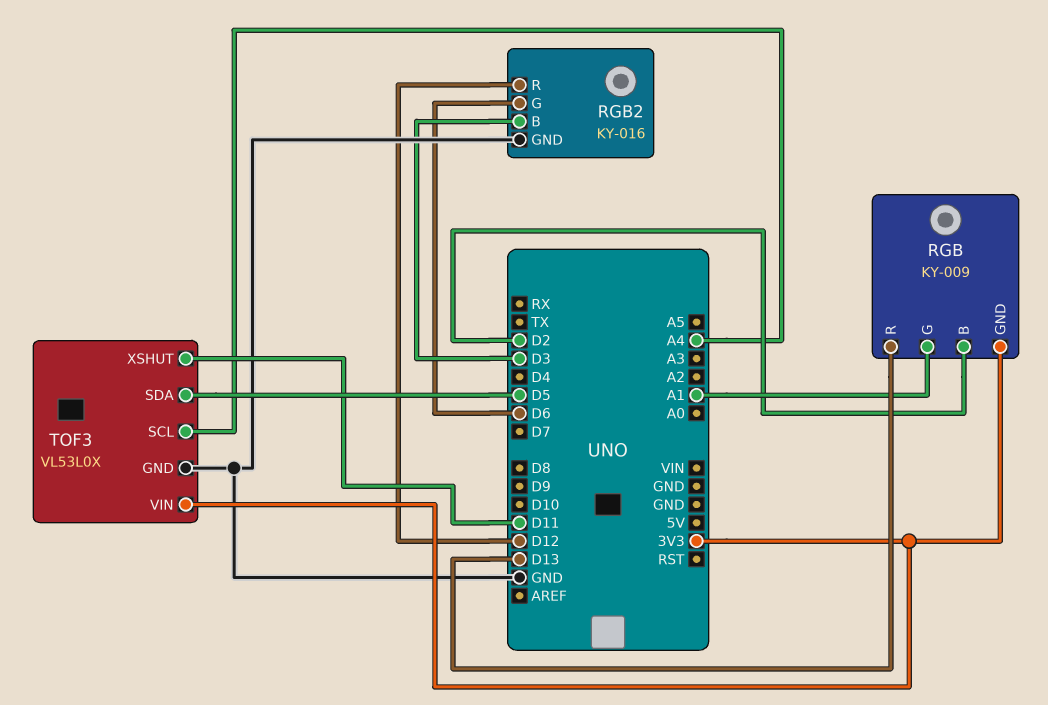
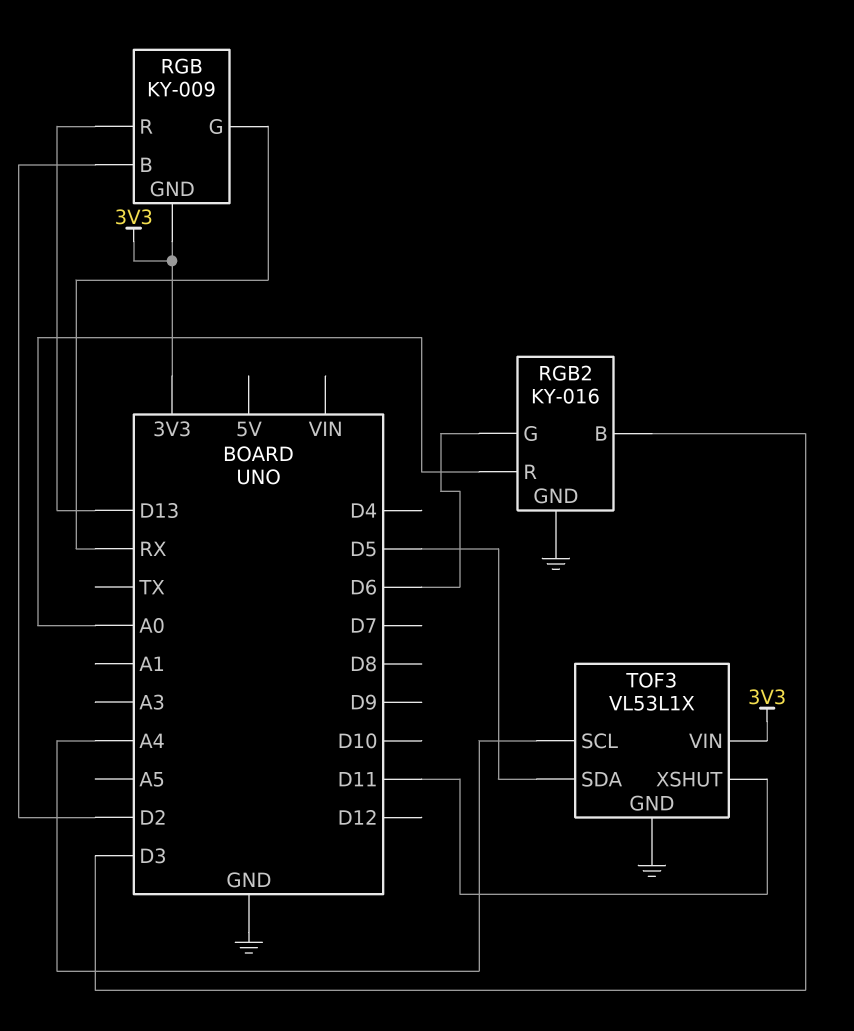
RGB pin G: A1 -> RX
RGB2 pin R: D12 -> A0
TOF3: VL53L0X -> VL53L1X

